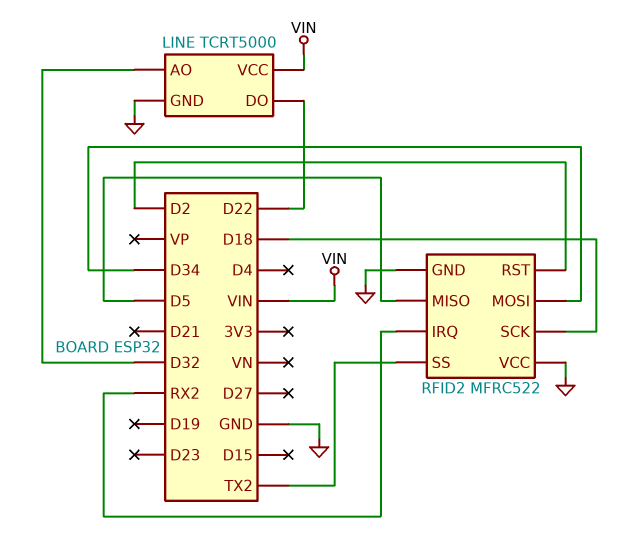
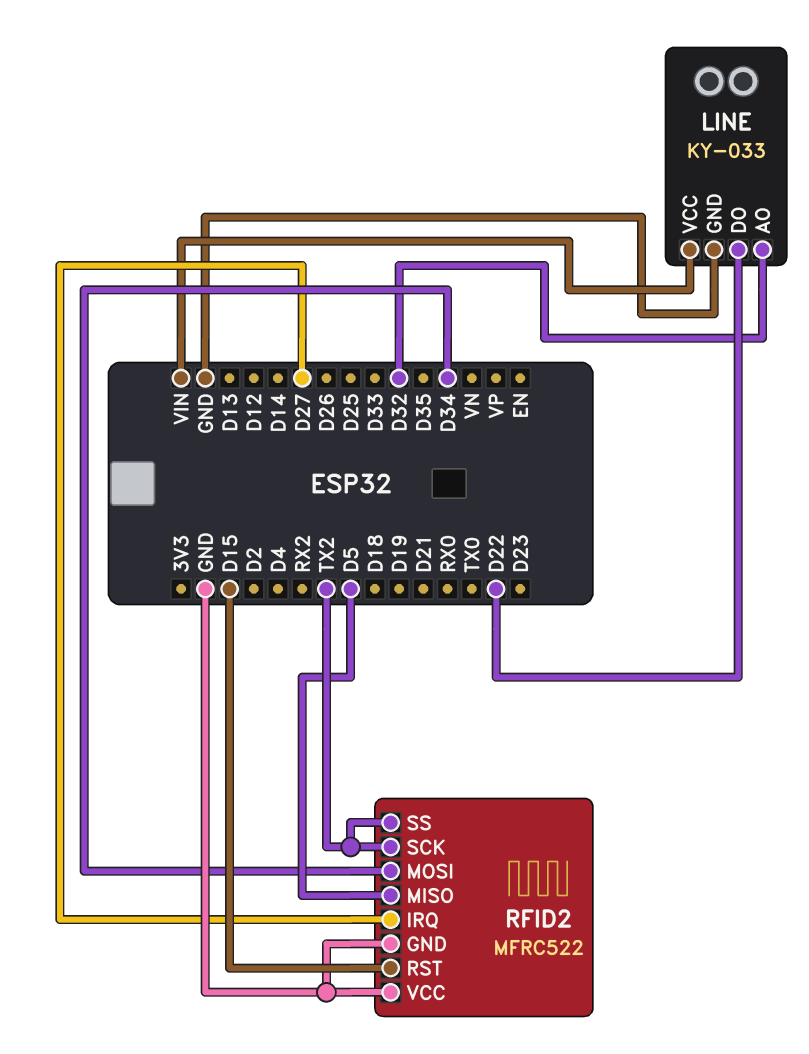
LINE: TCRT5000 -> KY-033
RFID2 pin IRQ: RX2 -> D27
RFID2 pin RST: D2 -> D15
RFID2 pin SCK: D18 -> TX2

